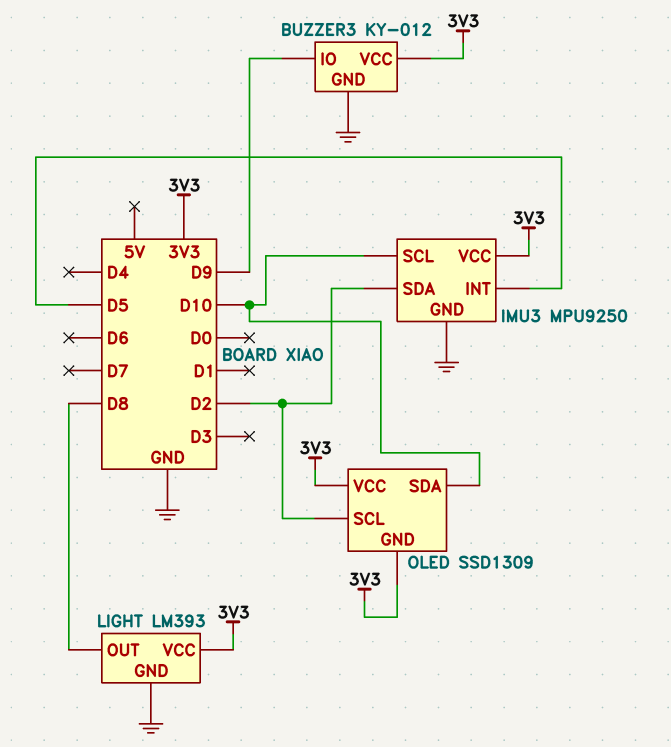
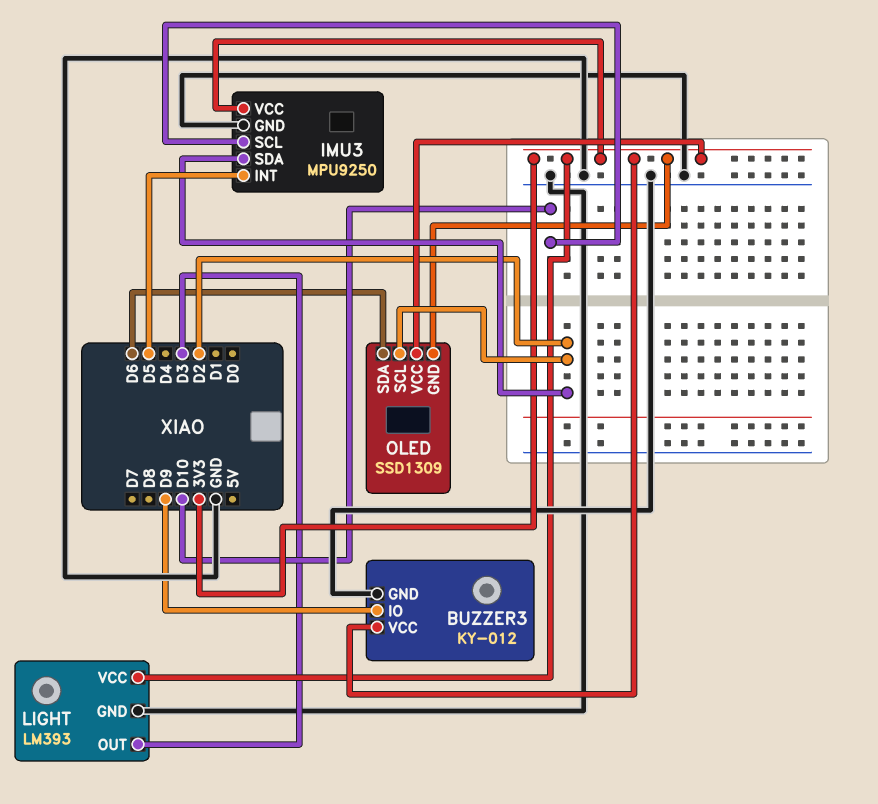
LIGHT pin OUT: D8 -> D3
OLED pin SDA: D10 -> D6

